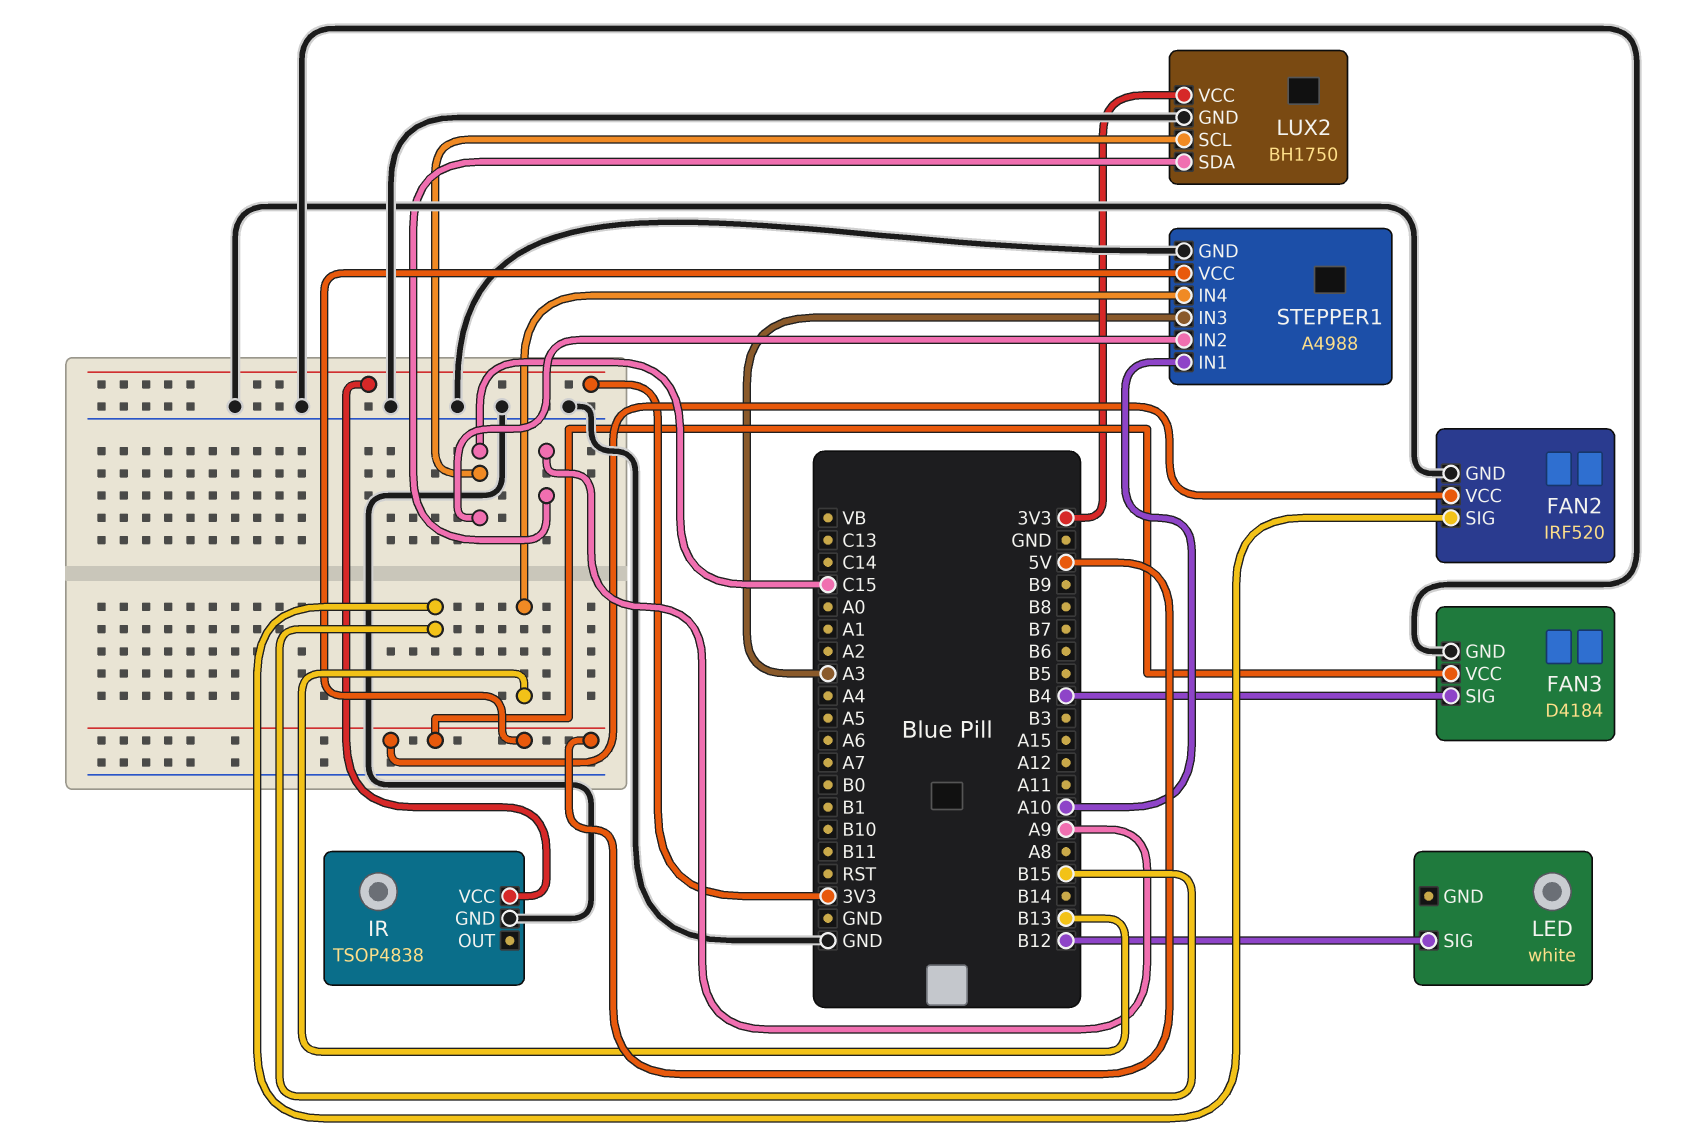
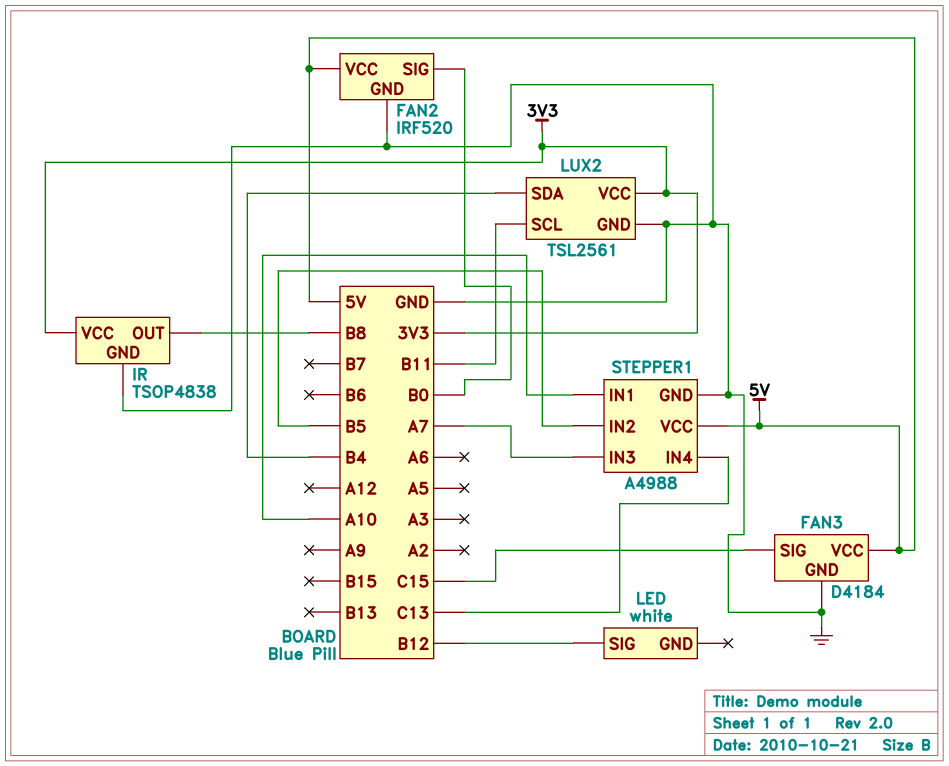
FAN2 pin SIG: B15 -> B0
FAN3 pin SIG: B4 -> C15
IR pin OUT: none -> B8
LUX2: BH1750 -> TSL2561
LUX2 pin SCL: C15 -> B11
LUX2 pin SDA: A9 -> B4
STEPPER1 pin IN2: C15 -> B5
STEPPER1 pin IN3: A3 -> A7
STEPPER1 pin IN4: B13 -> C13

